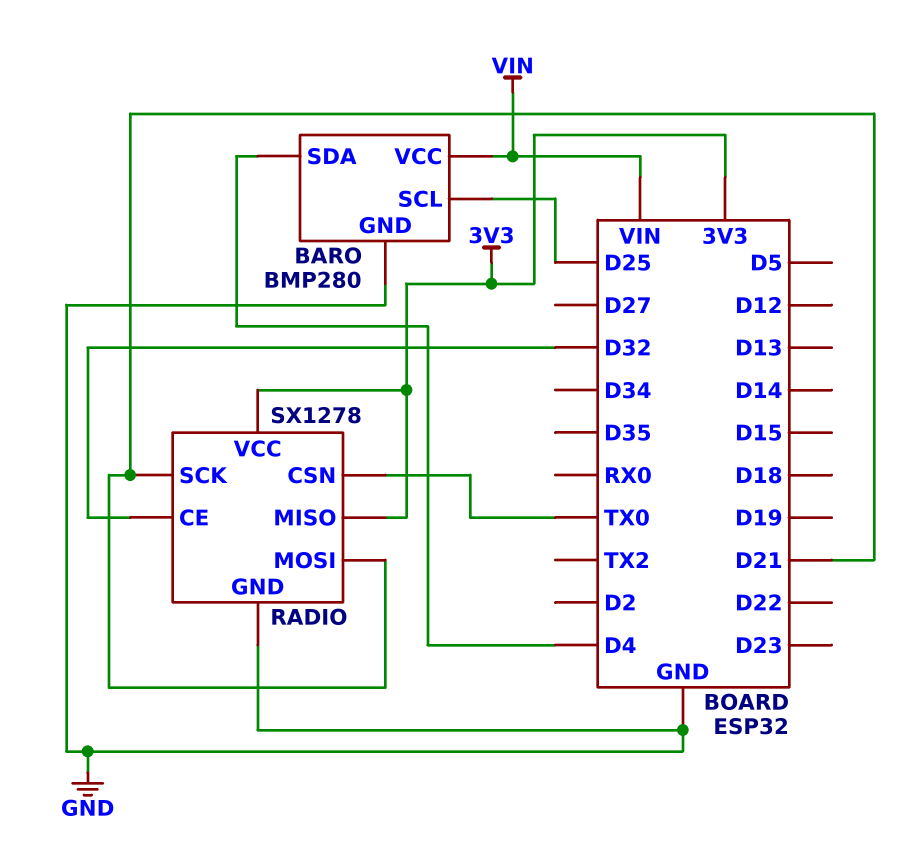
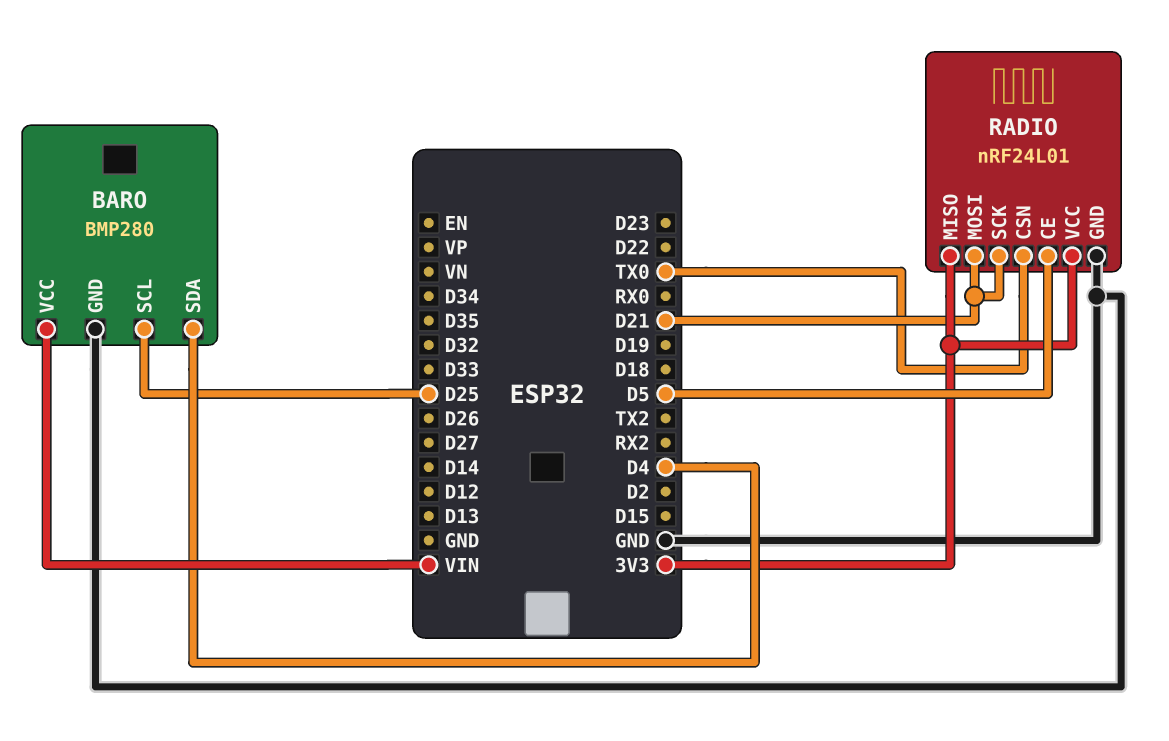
RADIO: SX1278 -> nRF24L01
RADIO pin CE: D32 -> D5

